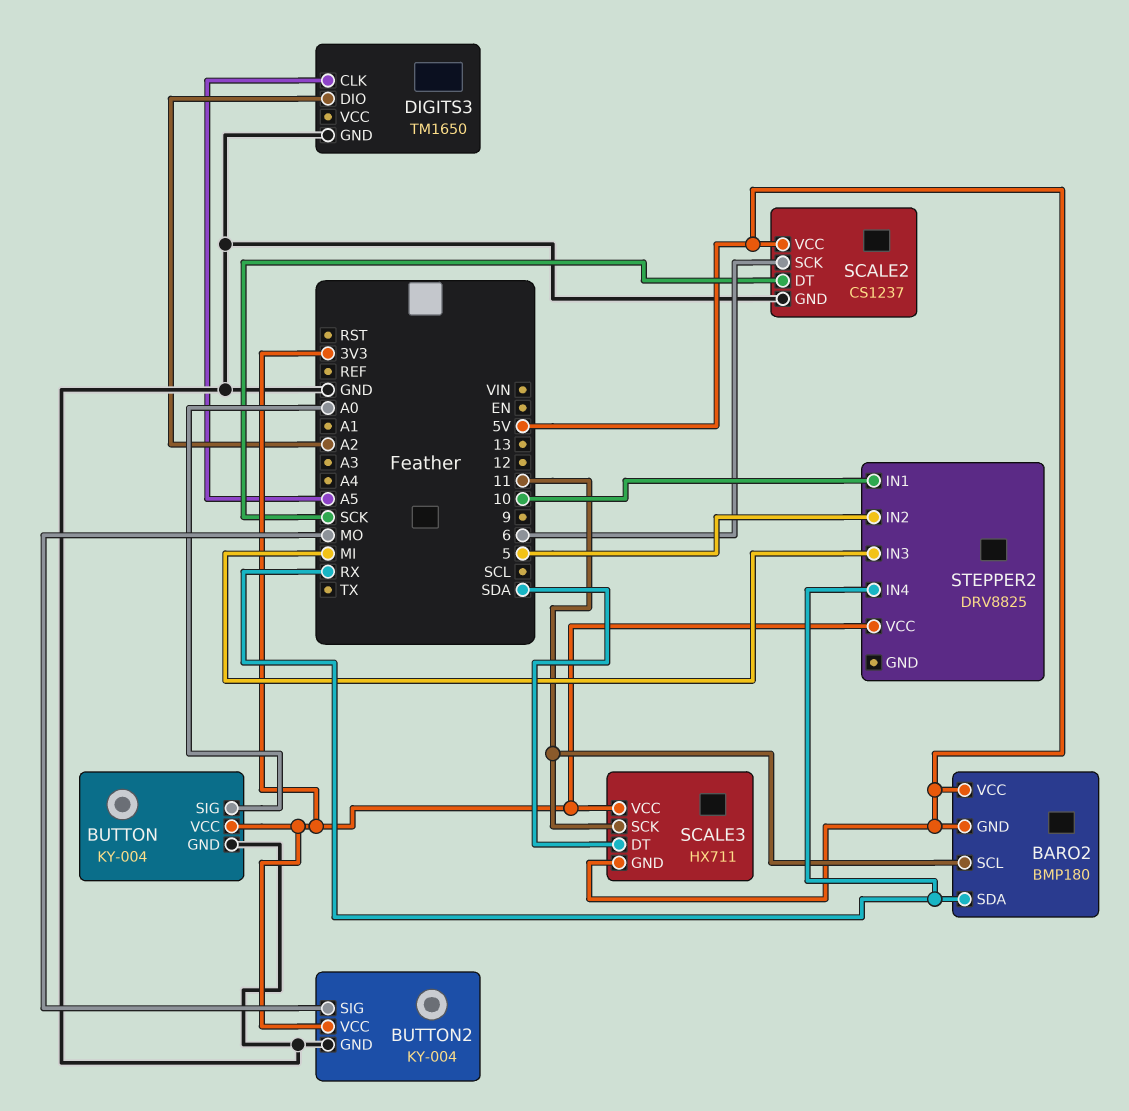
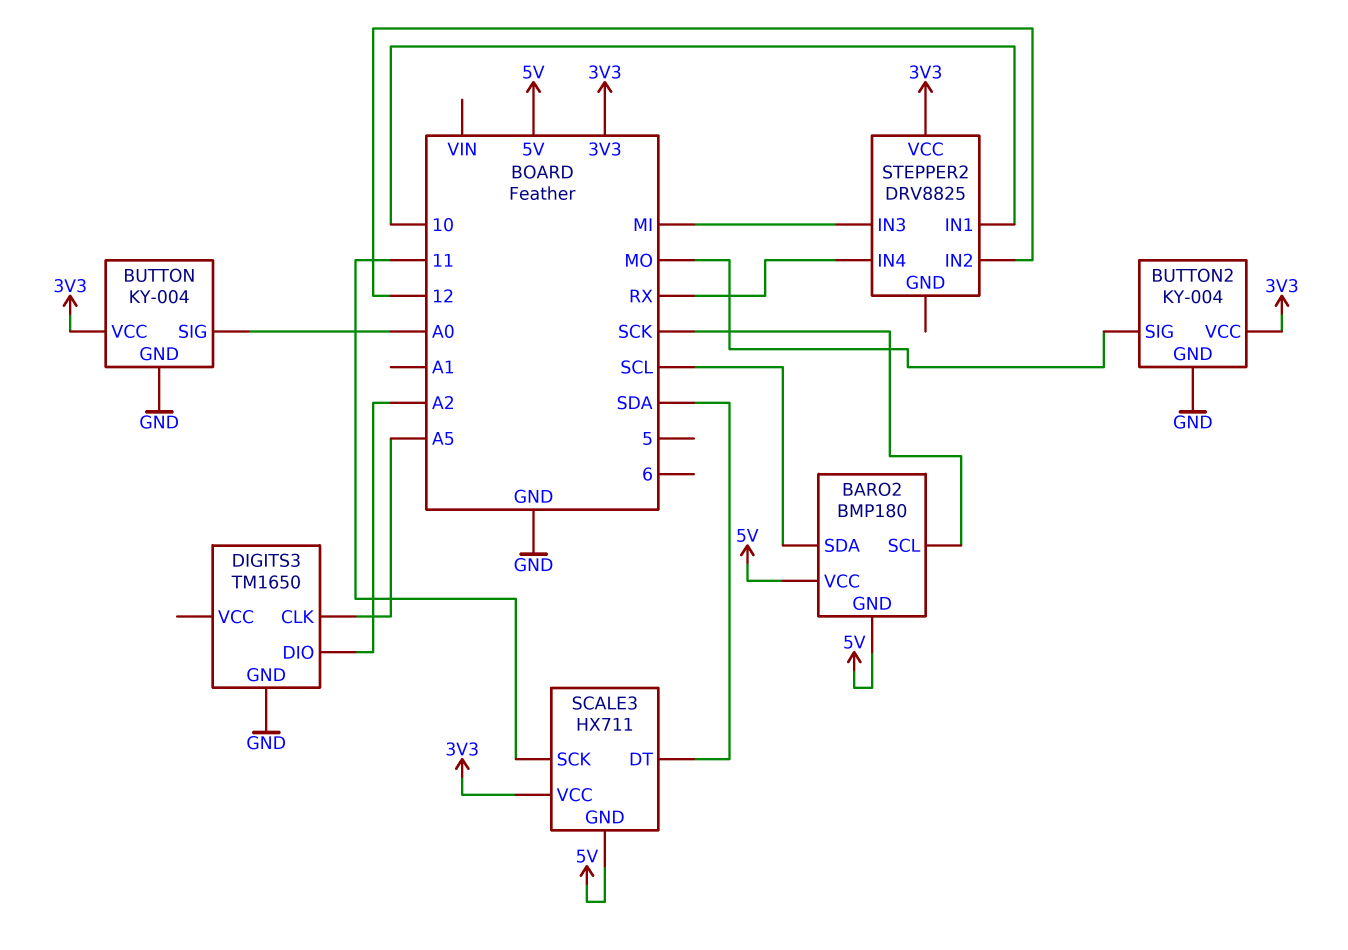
BARO2 pin SCL: 11 -> SCK
BARO2 pin SDA: RX -> SCL
SCALE2: CS1237 -> none
SCALE2 pin DT: SCK -> none
SCALE2 pin GND: GND -> none
SCALE2 pin SCK: 6 -> none
SCALE2 pin VCC: 5V -> none
STEPPER2 pin IN2: 5 -> 12

